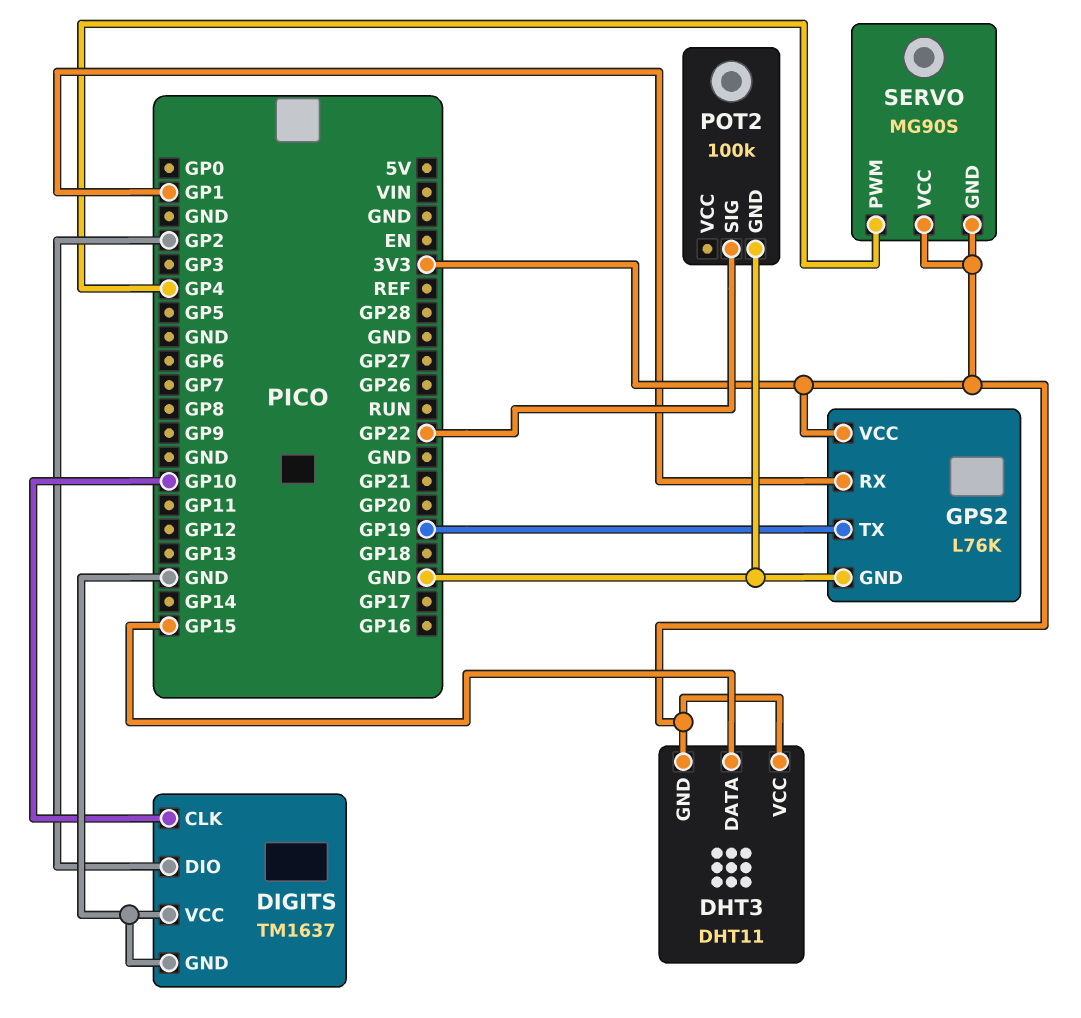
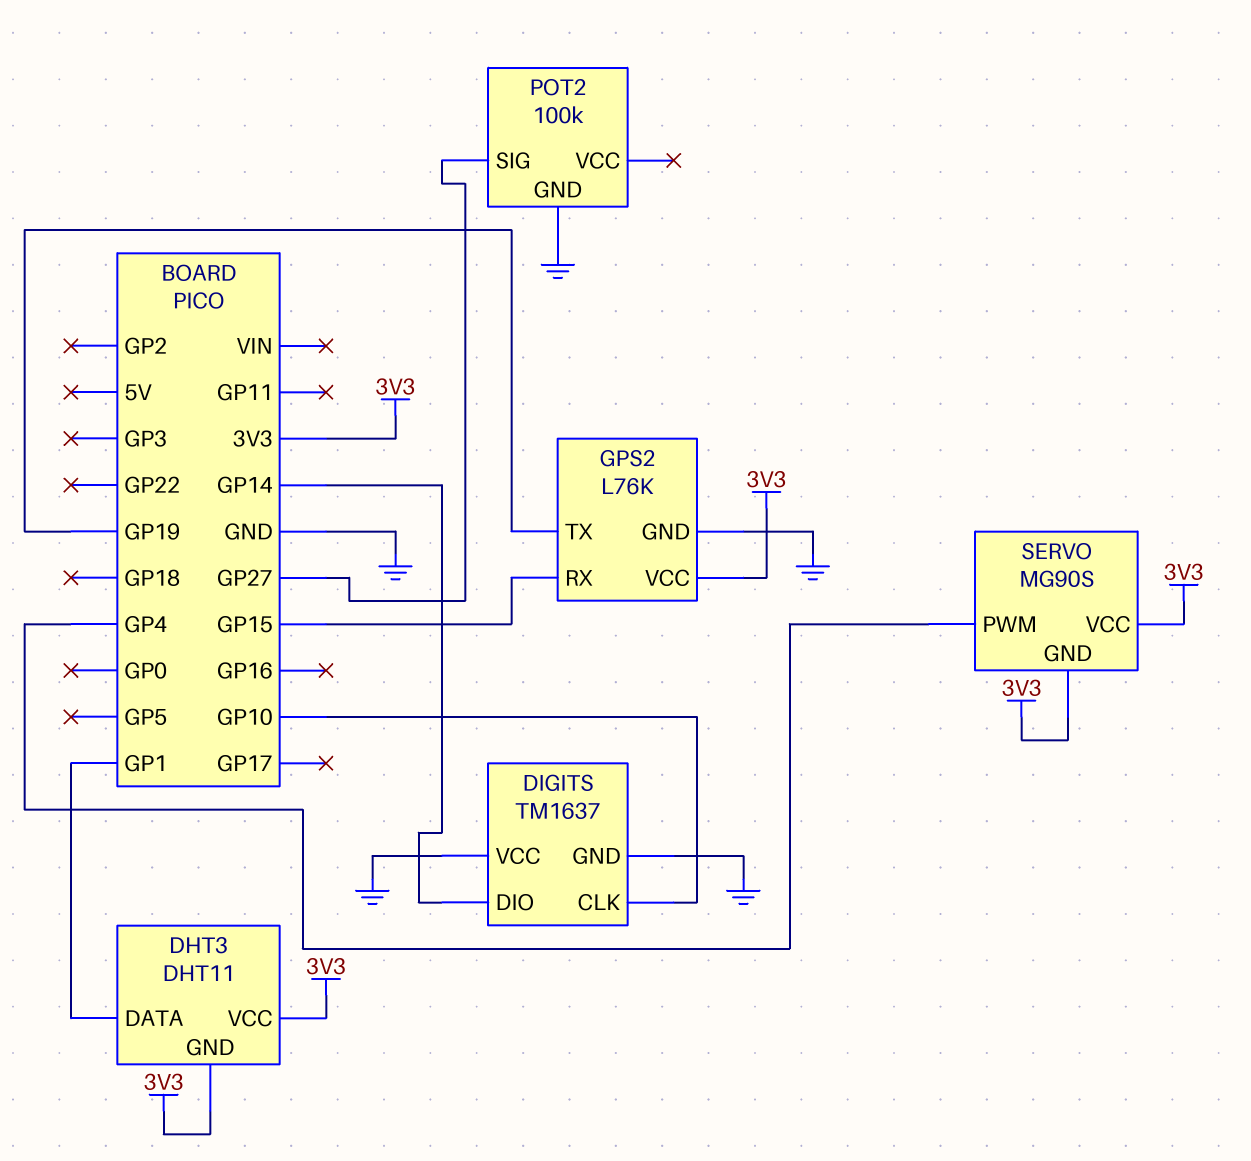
DHT3 pin DATA: GP15 -> GP1
DIGITS pin DIO: GP2 -> GP14
GPS2 pin RX: GP1 -> GP15
POT2 pin SIG: GP22 -> GP27

